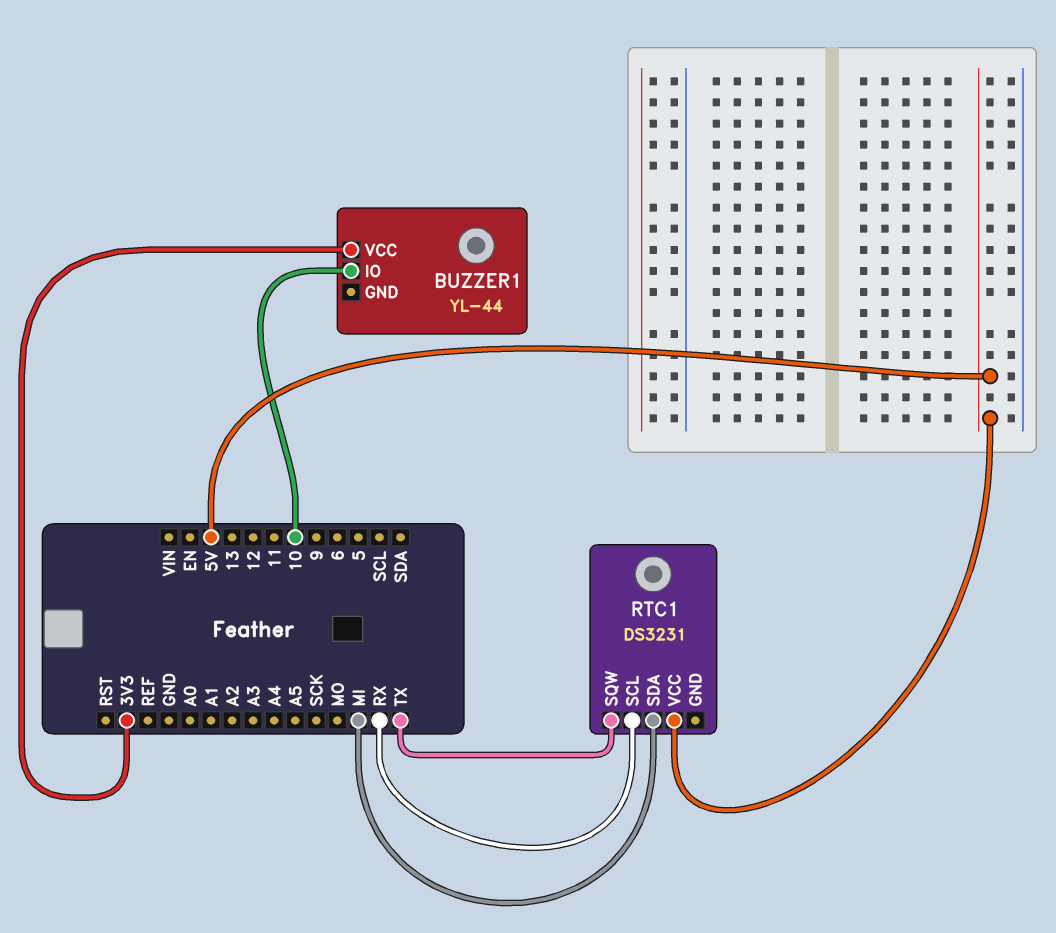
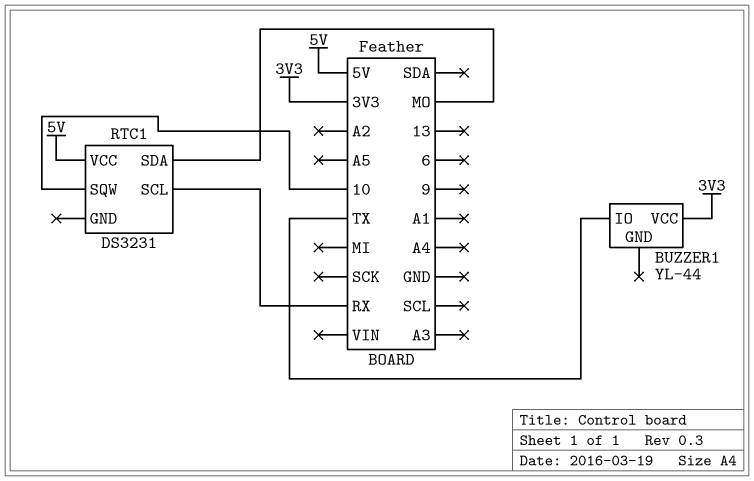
BUZZER1 pin IO: 10 -> TX
RTC1 pin SDA: MI -> MO
RTC1 pin SQW: TX -> 10

